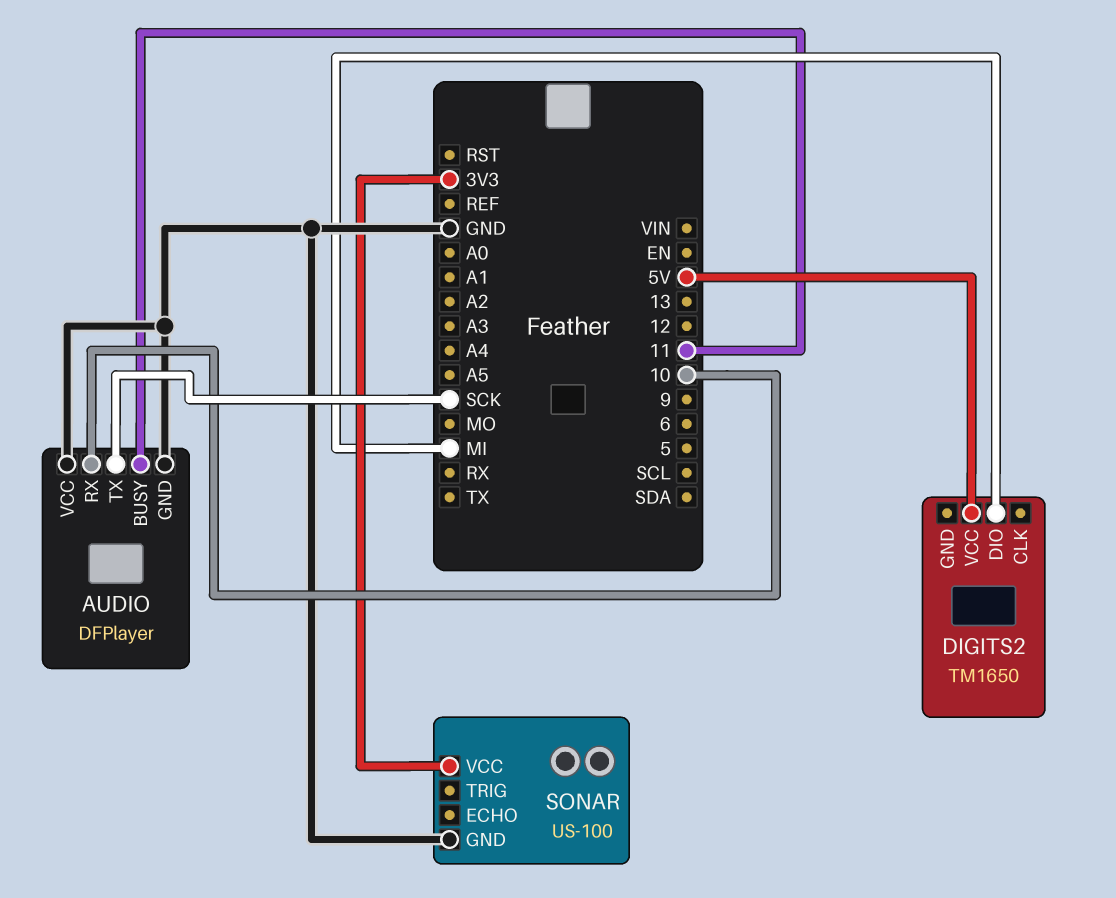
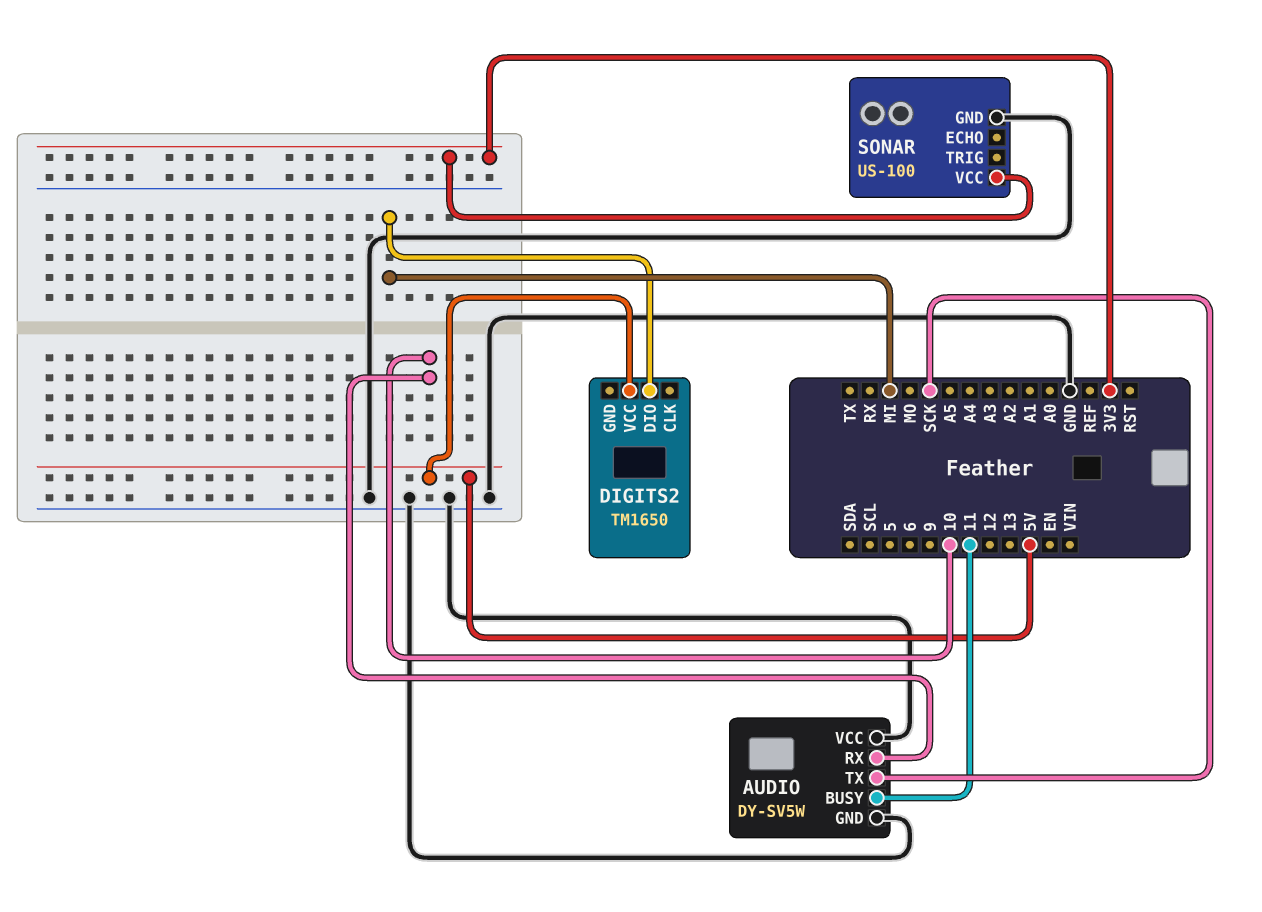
AUDIO: DFPlayer -> DY-SV5W

